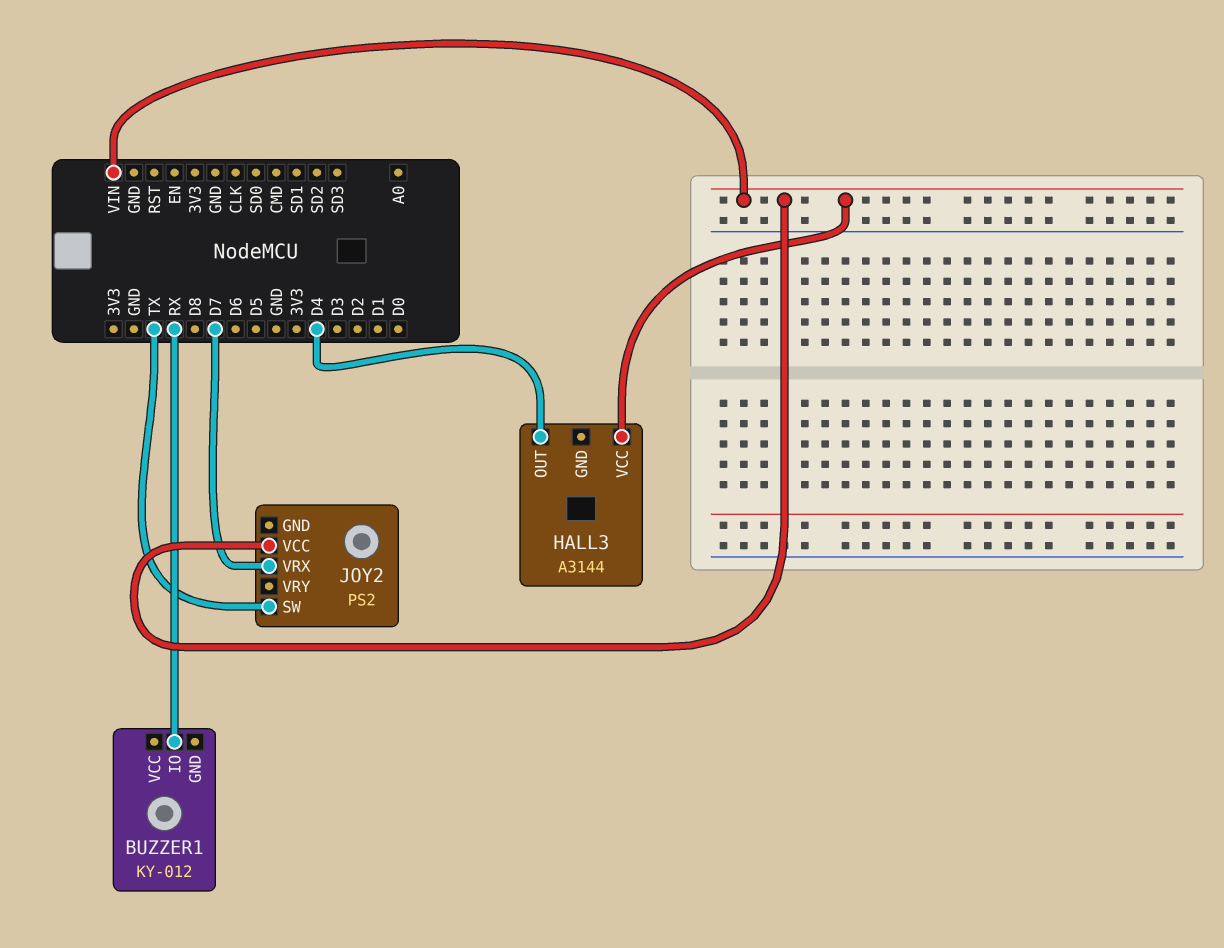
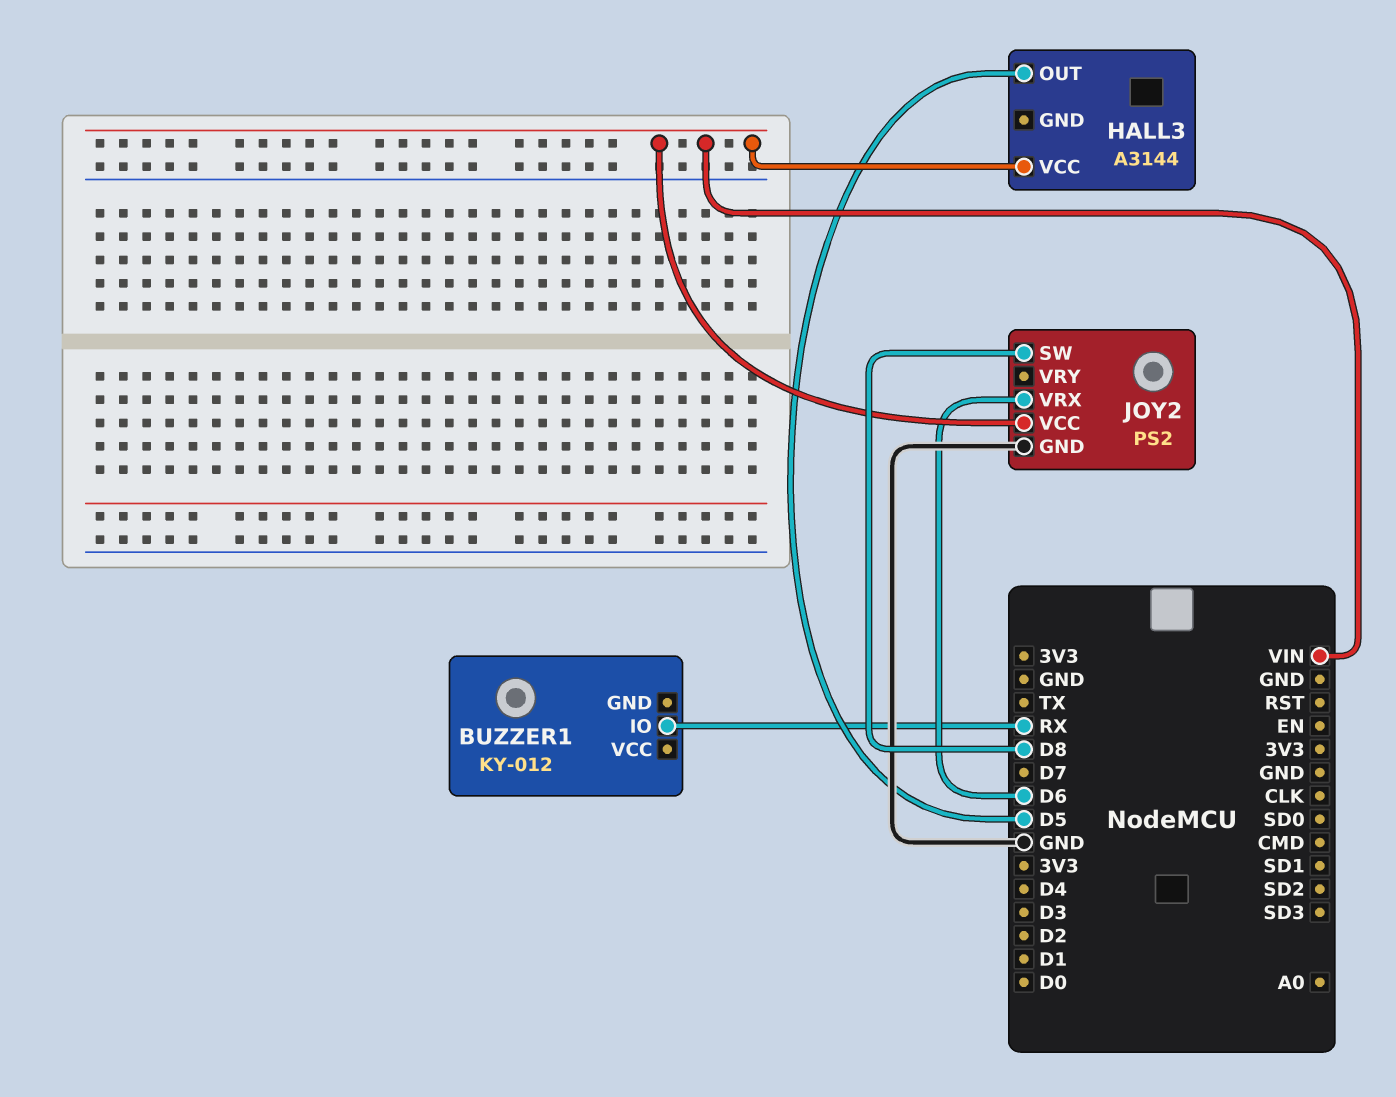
HALL3 pin OUT: D4 -> D5
JOY2 pin GND: none -> GND
JOY2 pin SW: TX -> D8
JOY2 pin VRX: D7 -> D6

